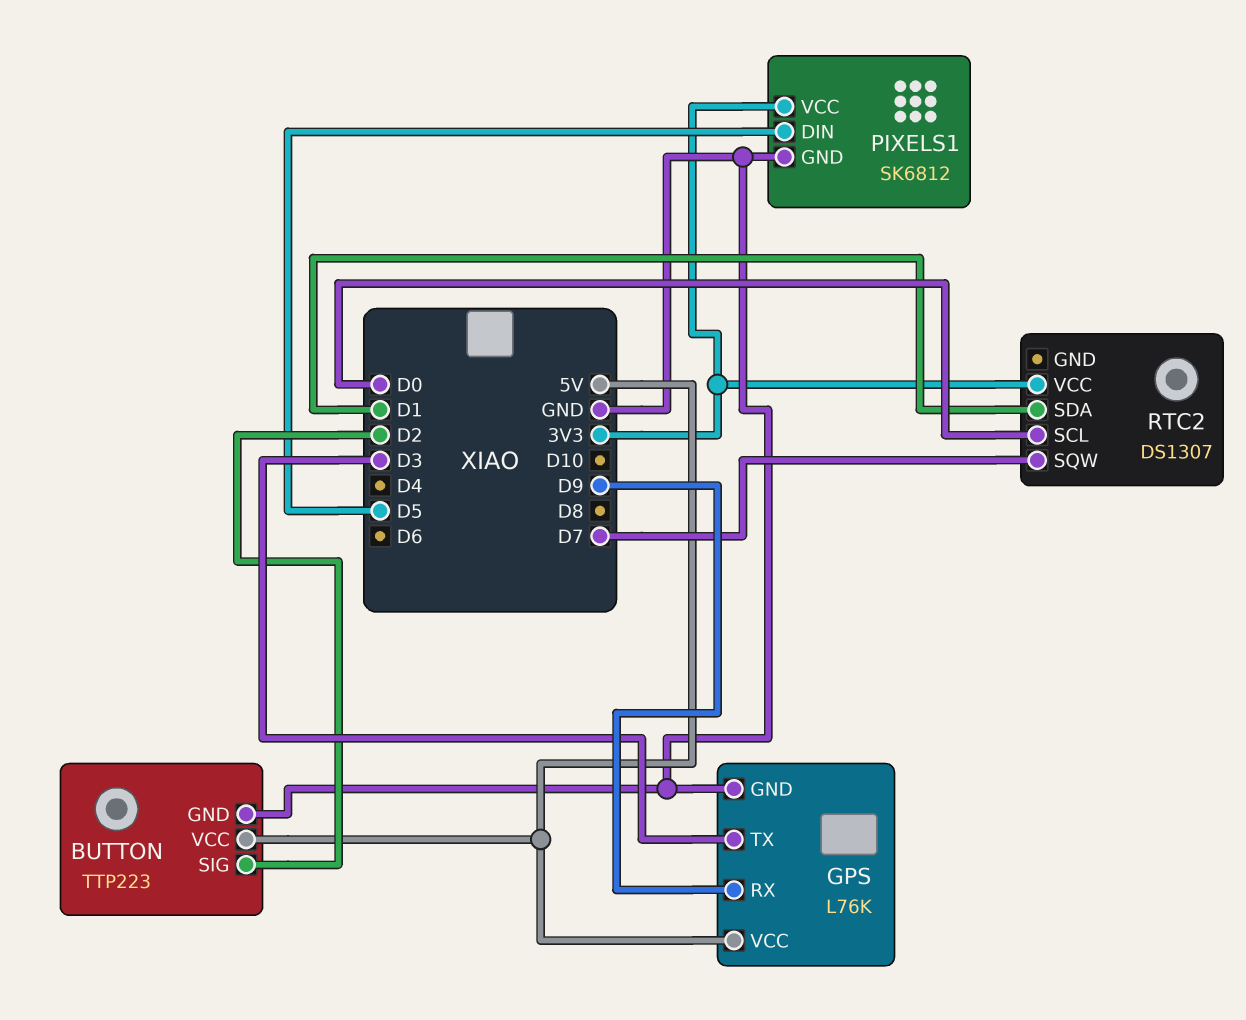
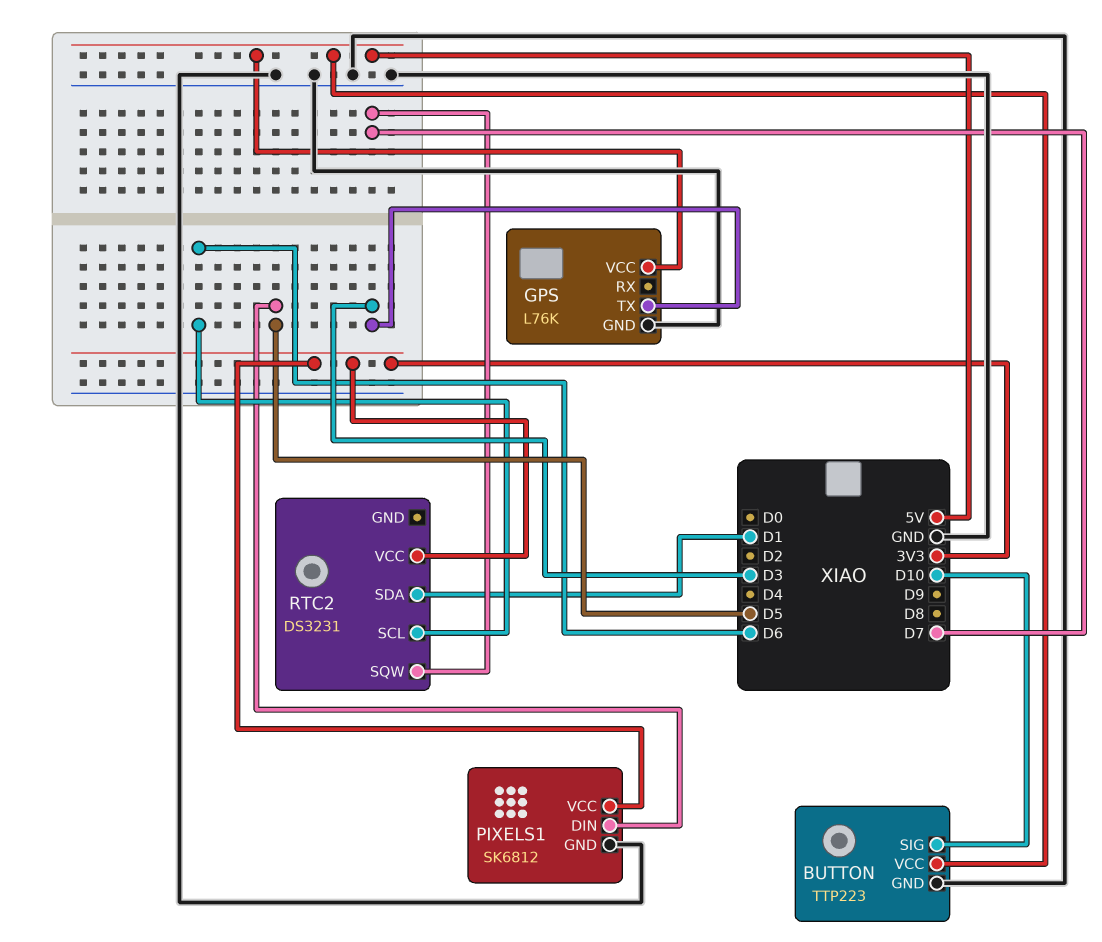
BUTTON pin SIG: D2 -> D10
GPS pin RX: D9 -> none
RTC2: DS1307 -> DS3231
RTC2 pin SCL: D0 -> D6

